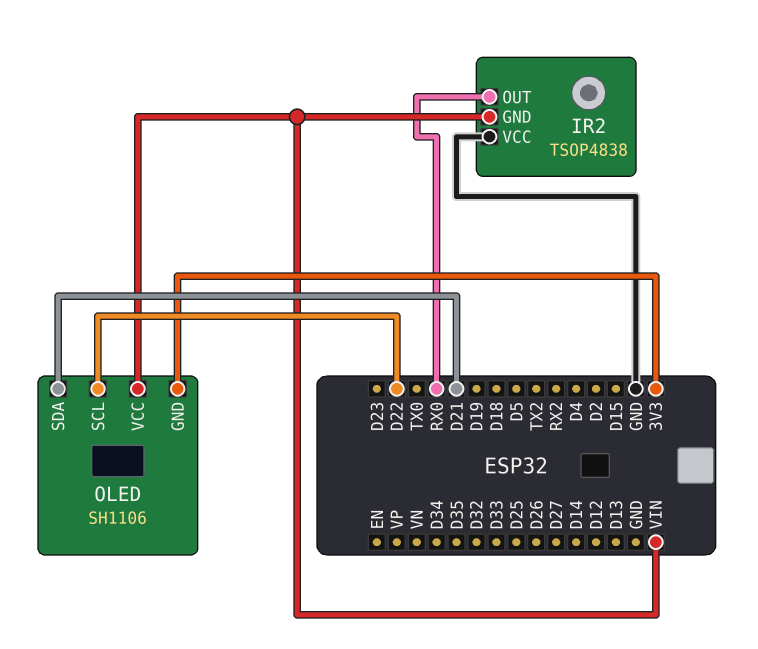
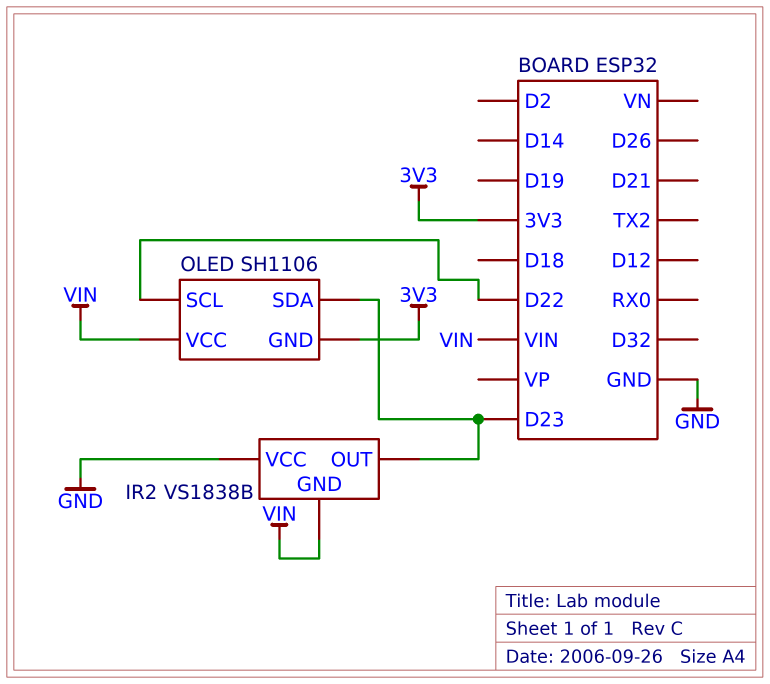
IR2: TSOP4838 -> VS1838B
IR2 pin OUT: RX0 -> D23
OLED pin SDA: D21 -> D23

